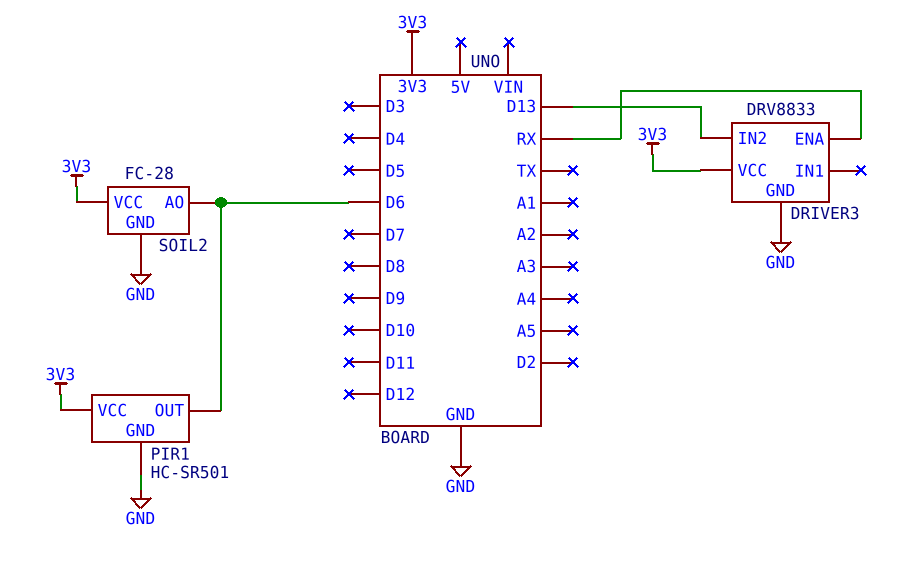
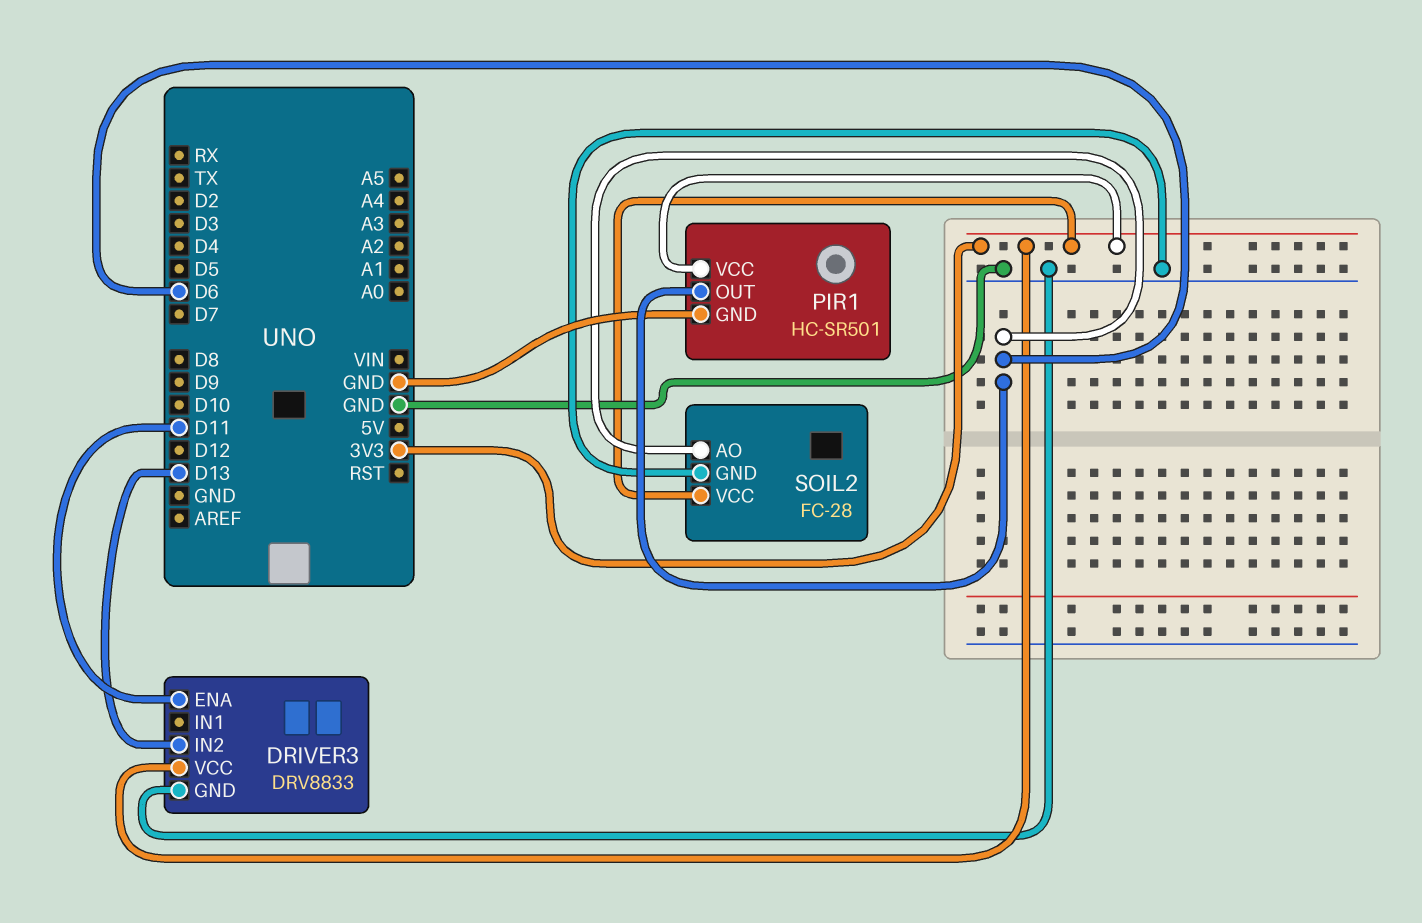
DRIVER3 pin ENA: RX -> D11

